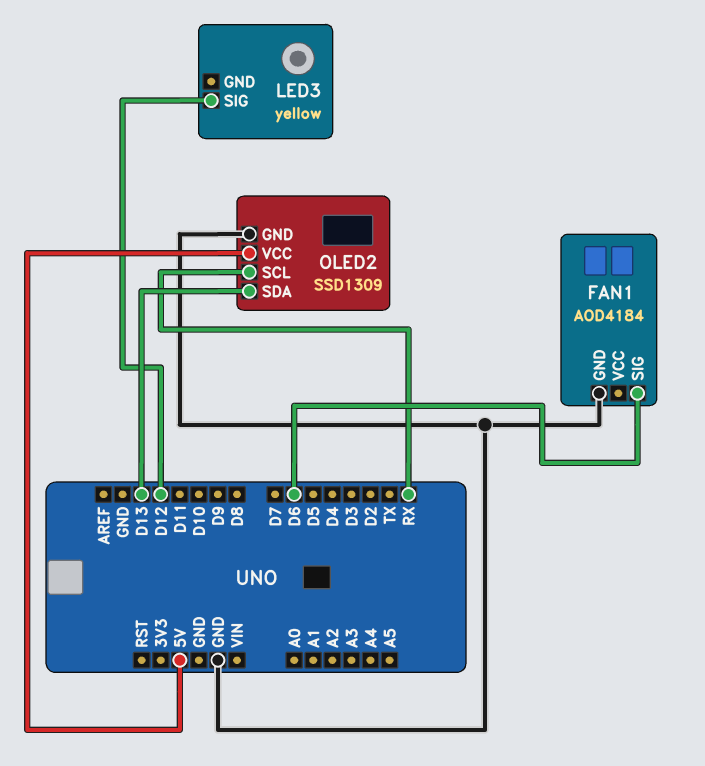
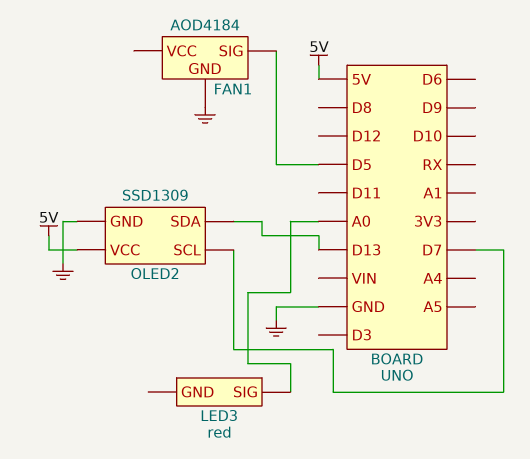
FAN1 pin SIG: D6 -> D5
LED3: yellow -> red
LED3 pin SIG: D12 -> A0
OLED2 pin SCL: RX -> D7

